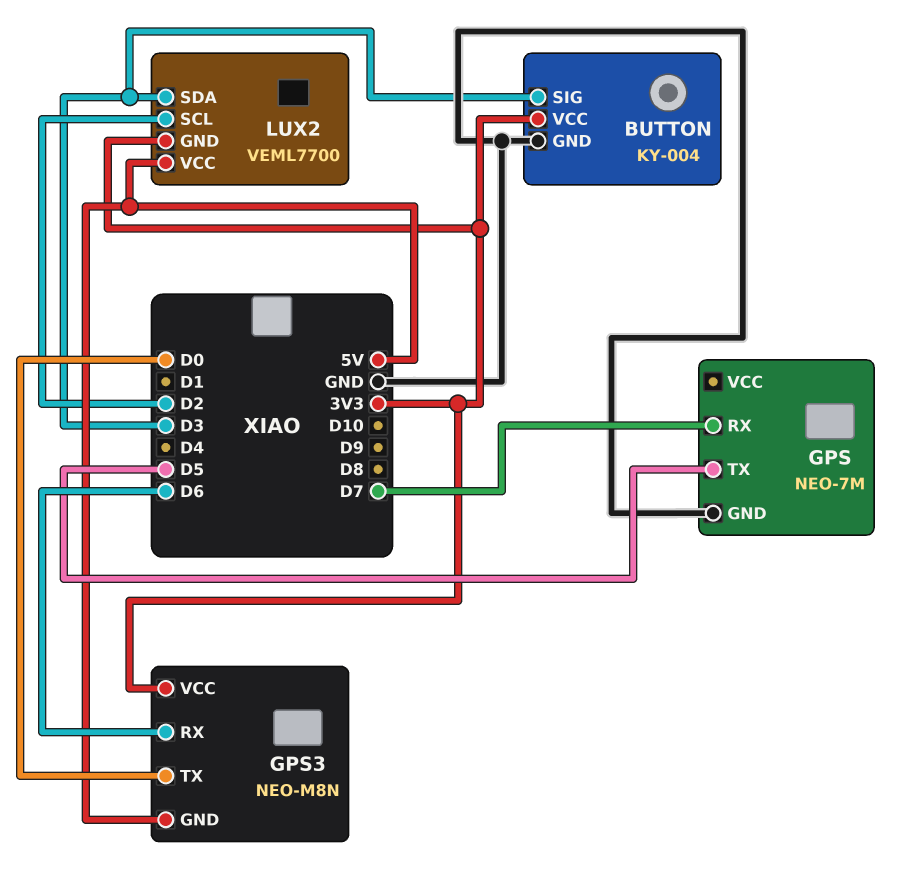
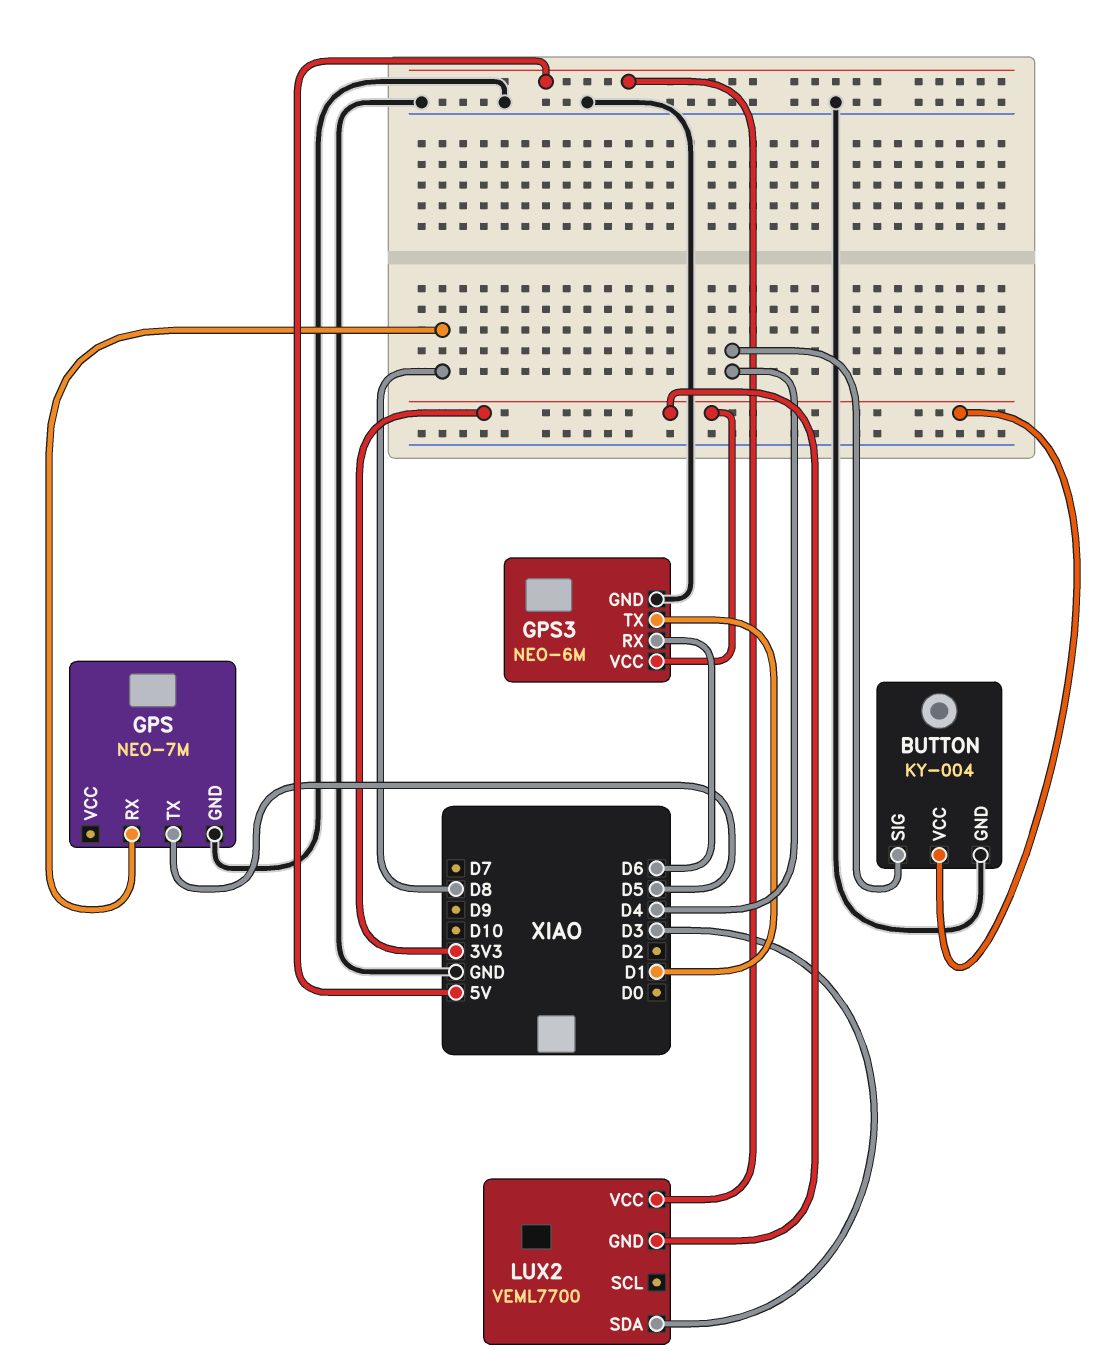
BUTTON pin SIG: D3 -> D4
GPS pin RX: D7 -> D8
GPS3: NEO-M8N -> NEO-6M
GPS3 pin GND: 5V -> GND
GPS3 pin TX: D0 -> D1
LUX2 pin SCL: D2 -> none

